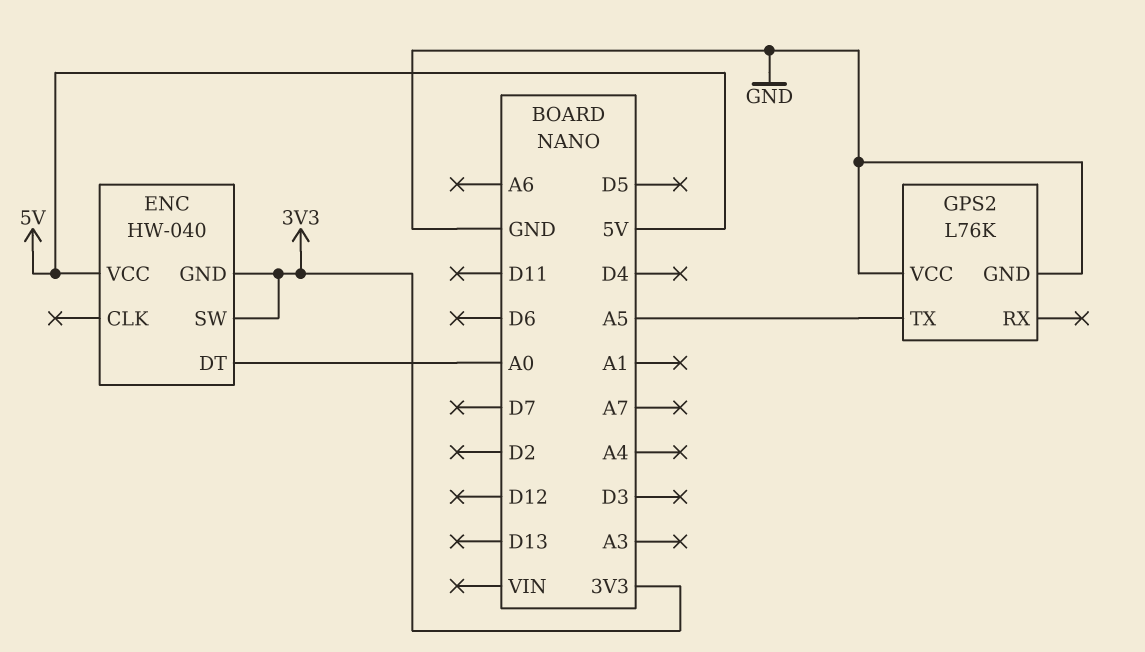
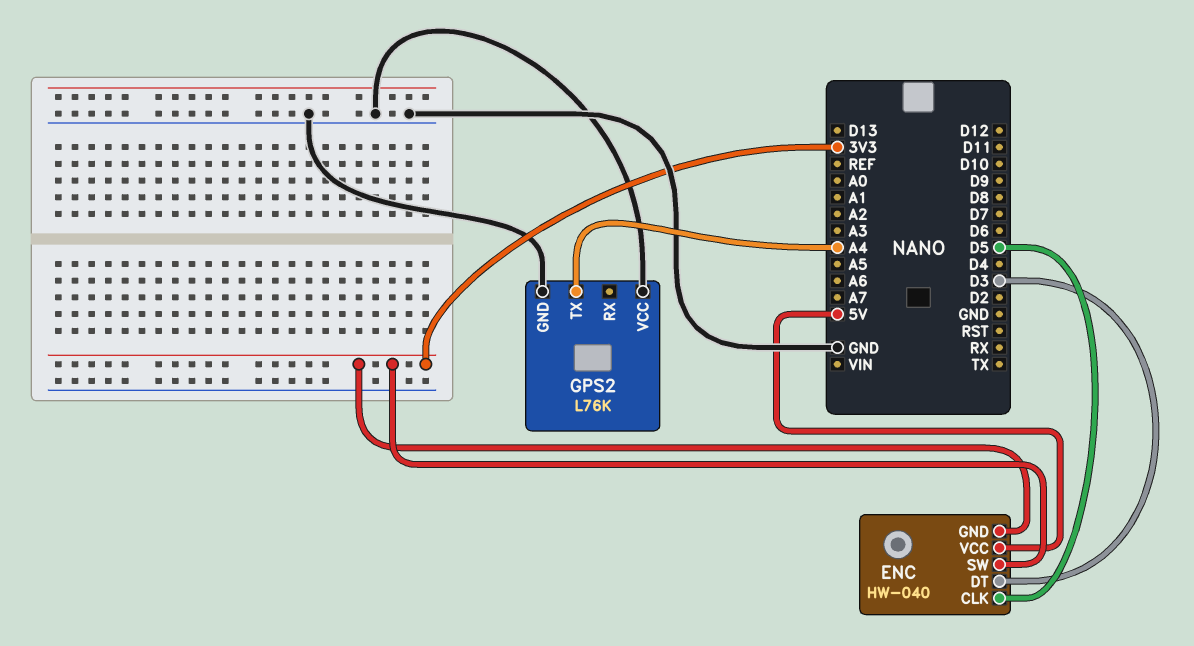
ENC pin CLK: none -> D5
ENC pin DT: A0 -> D3
GPS2 pin TX: A5 -> A4

